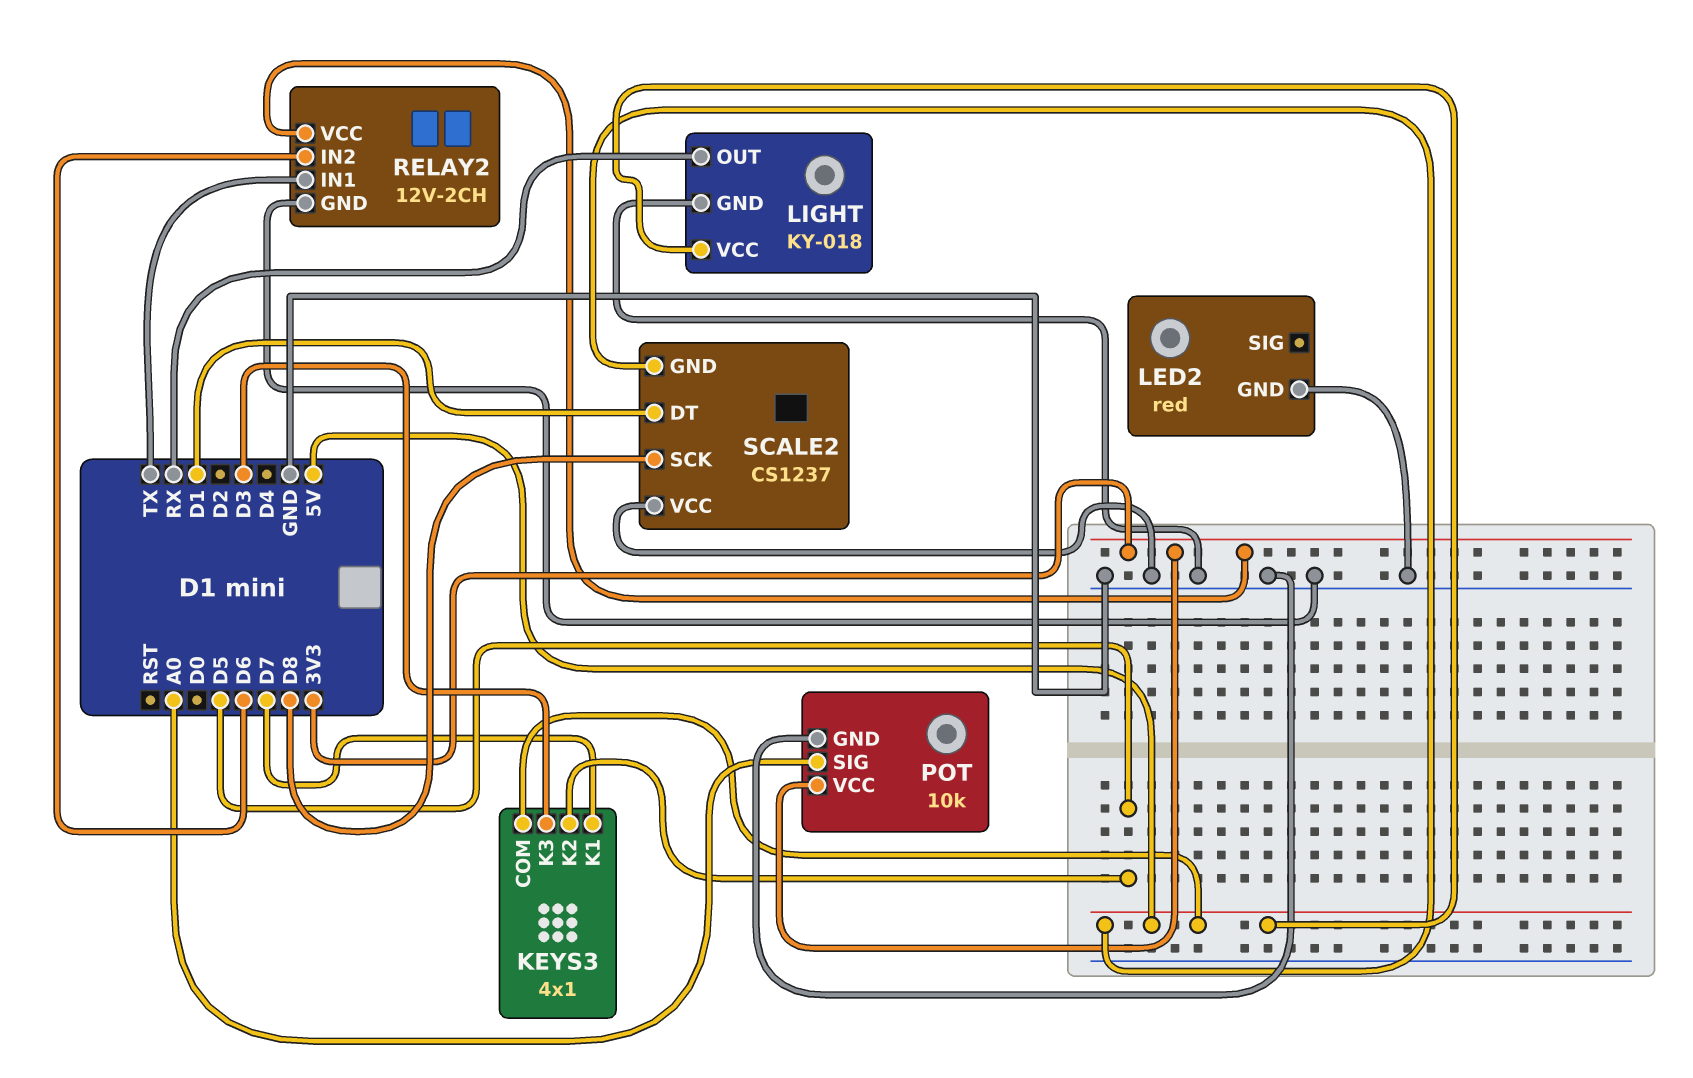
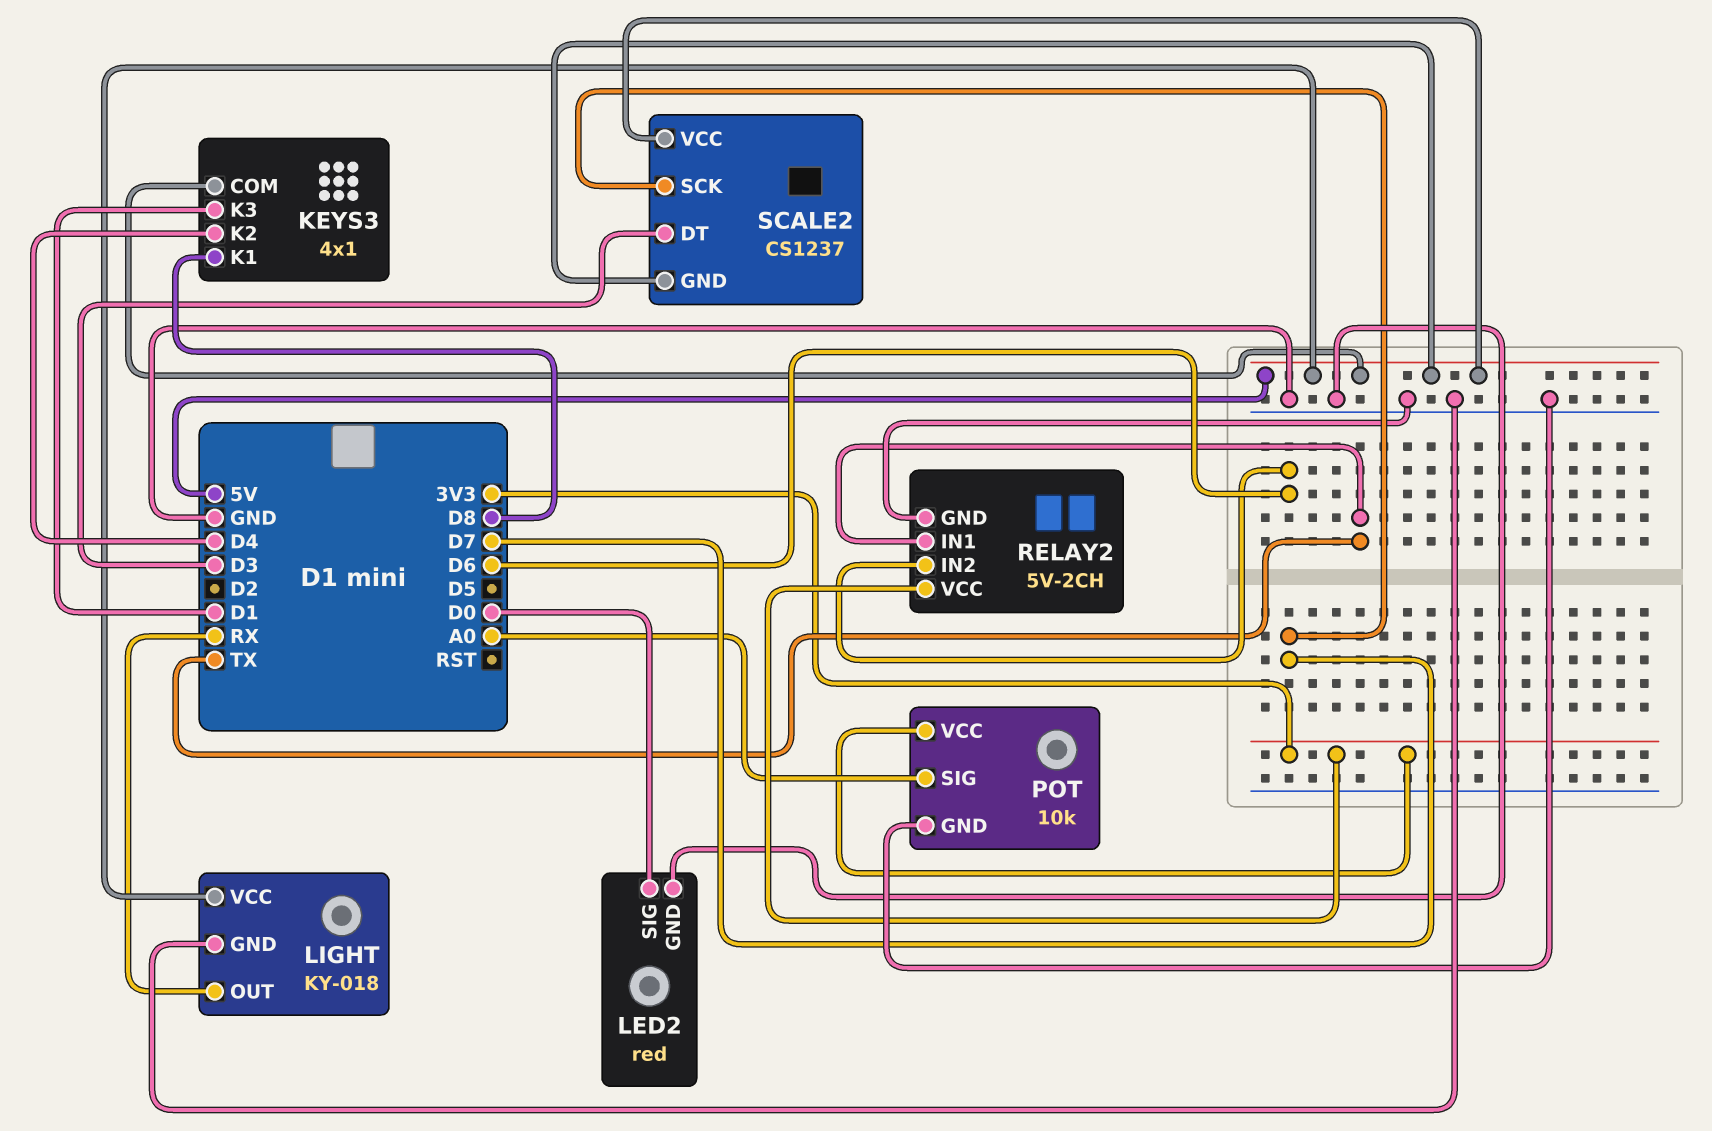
KEYS3 pin K1: D7 -> D8
KEYS3 pin K2: D5 -> D4
KEYS3 pin K3: D3 -> D1
LED2 pin SIG: none -> D0
RELAY2: 12V-2CH -> 5V-2CH
SCALE2 pin DT: D1 -> D3
SCALE2 pin SCK: D8 -> D7
SCALE2 pin VCC: GND -> 5V

